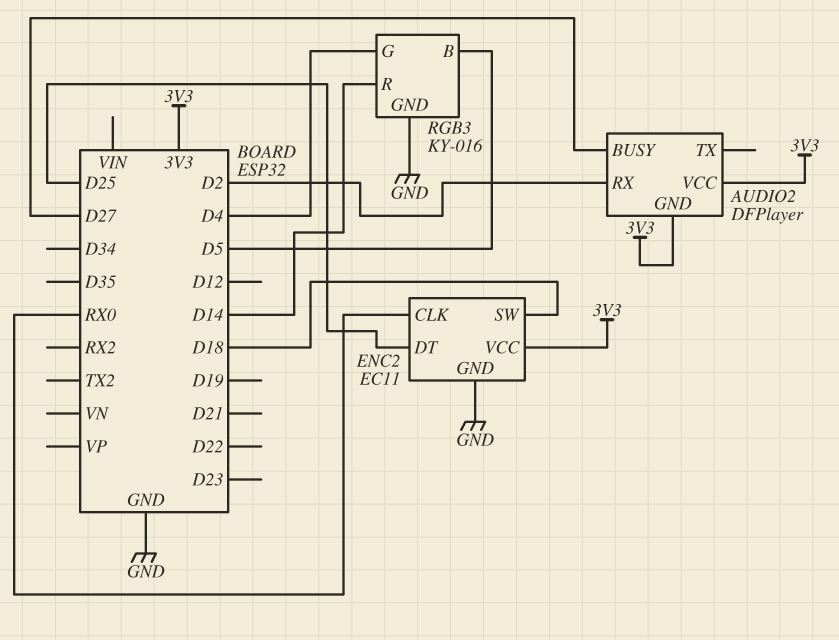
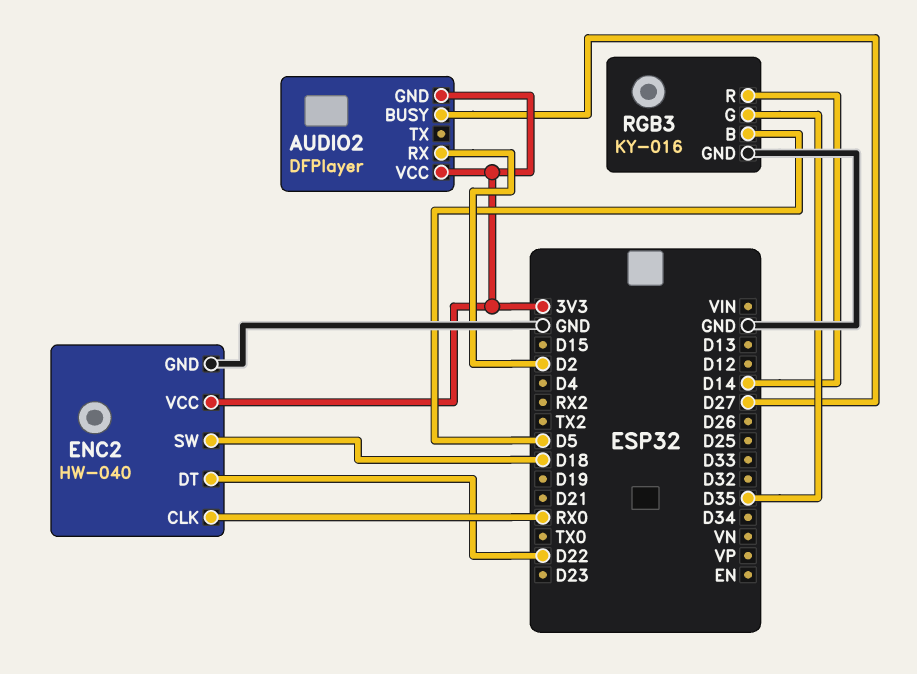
ENC2: EC11 -> HW-040
ENC2 pin DT: D25 -> D22
RGB3 pin G: D4 -> D35

